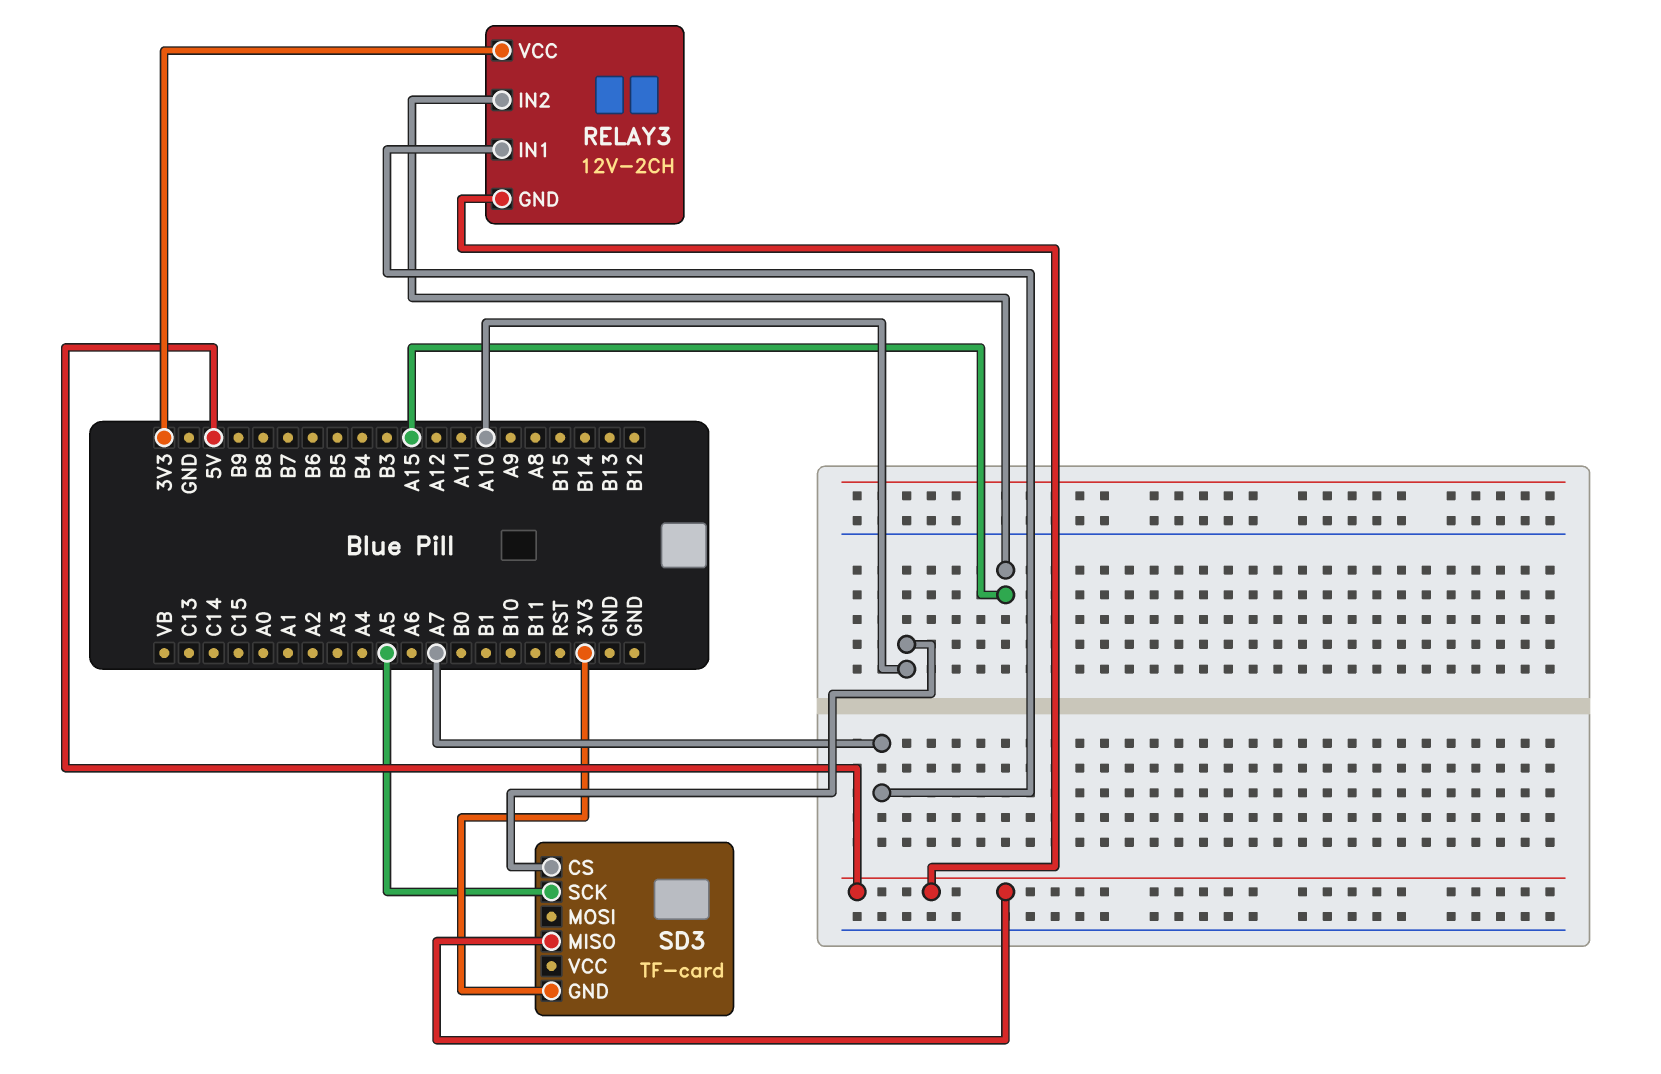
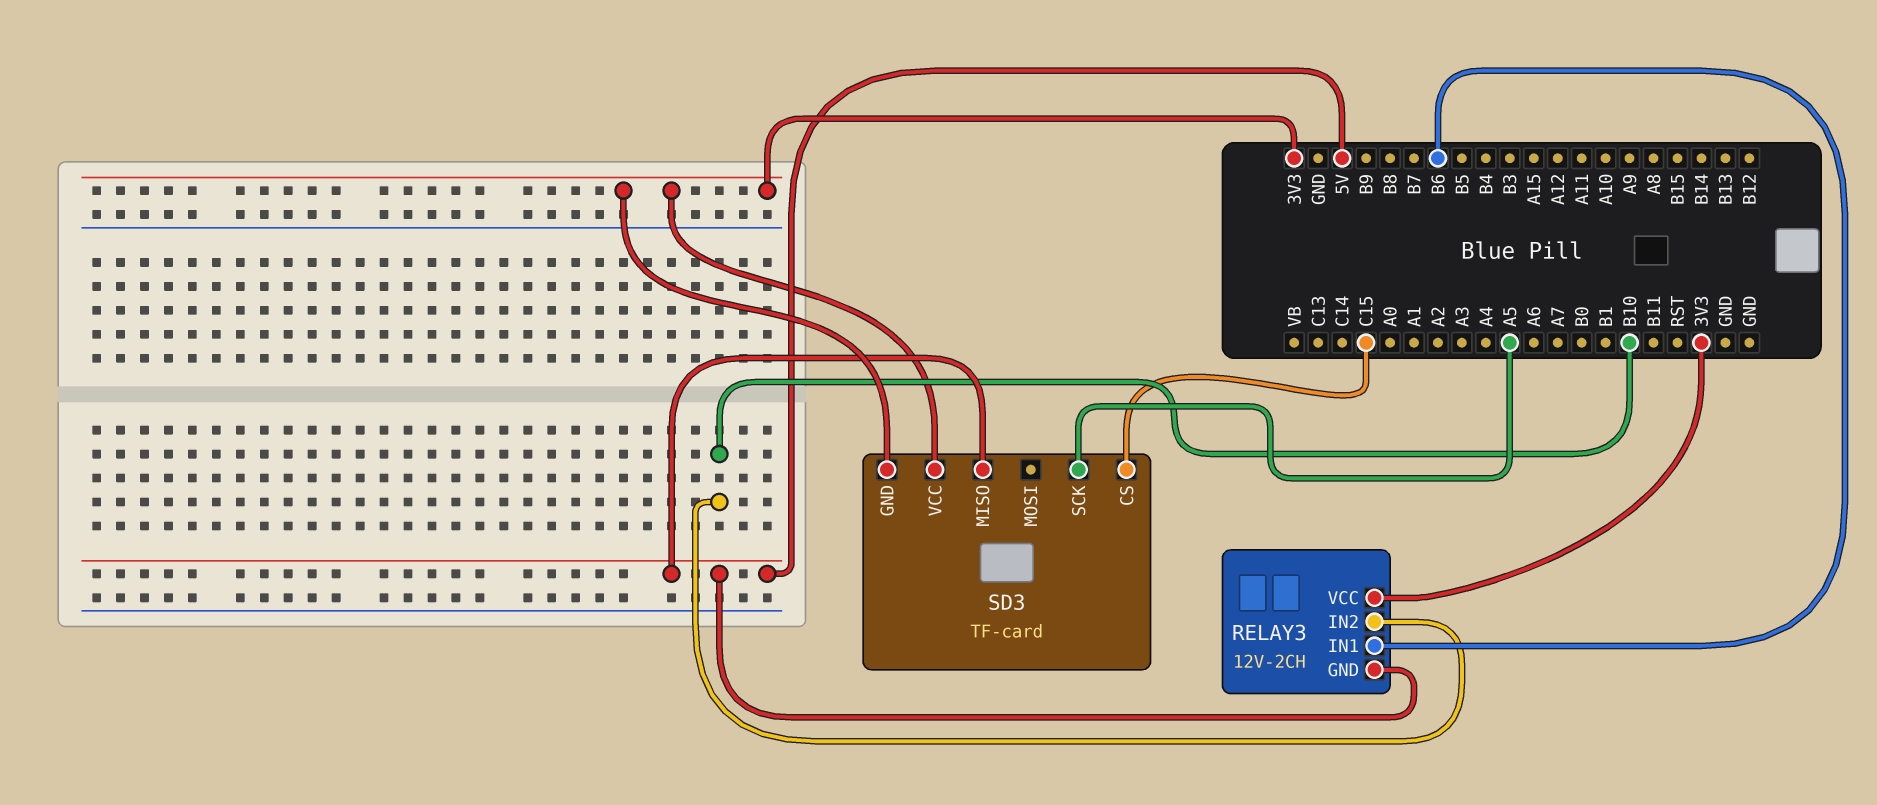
RELAY3 pin IN1: A7 -> B6
RELAY3 pin IN2: A15 -> B10
SD3 pin CS: A10 -> C15
SD3 pin VCC: none -> 3V3

